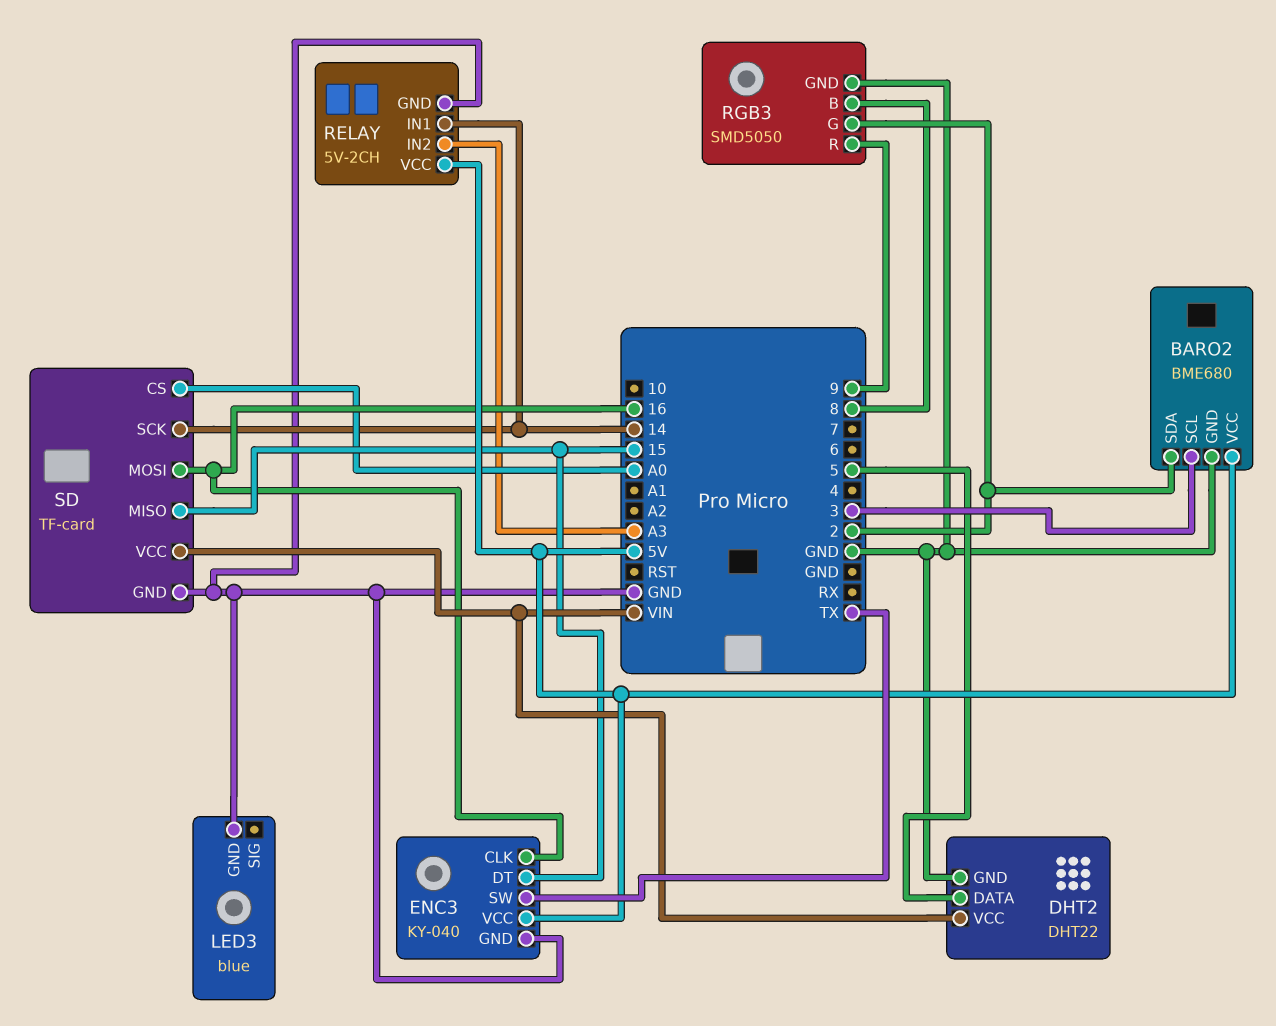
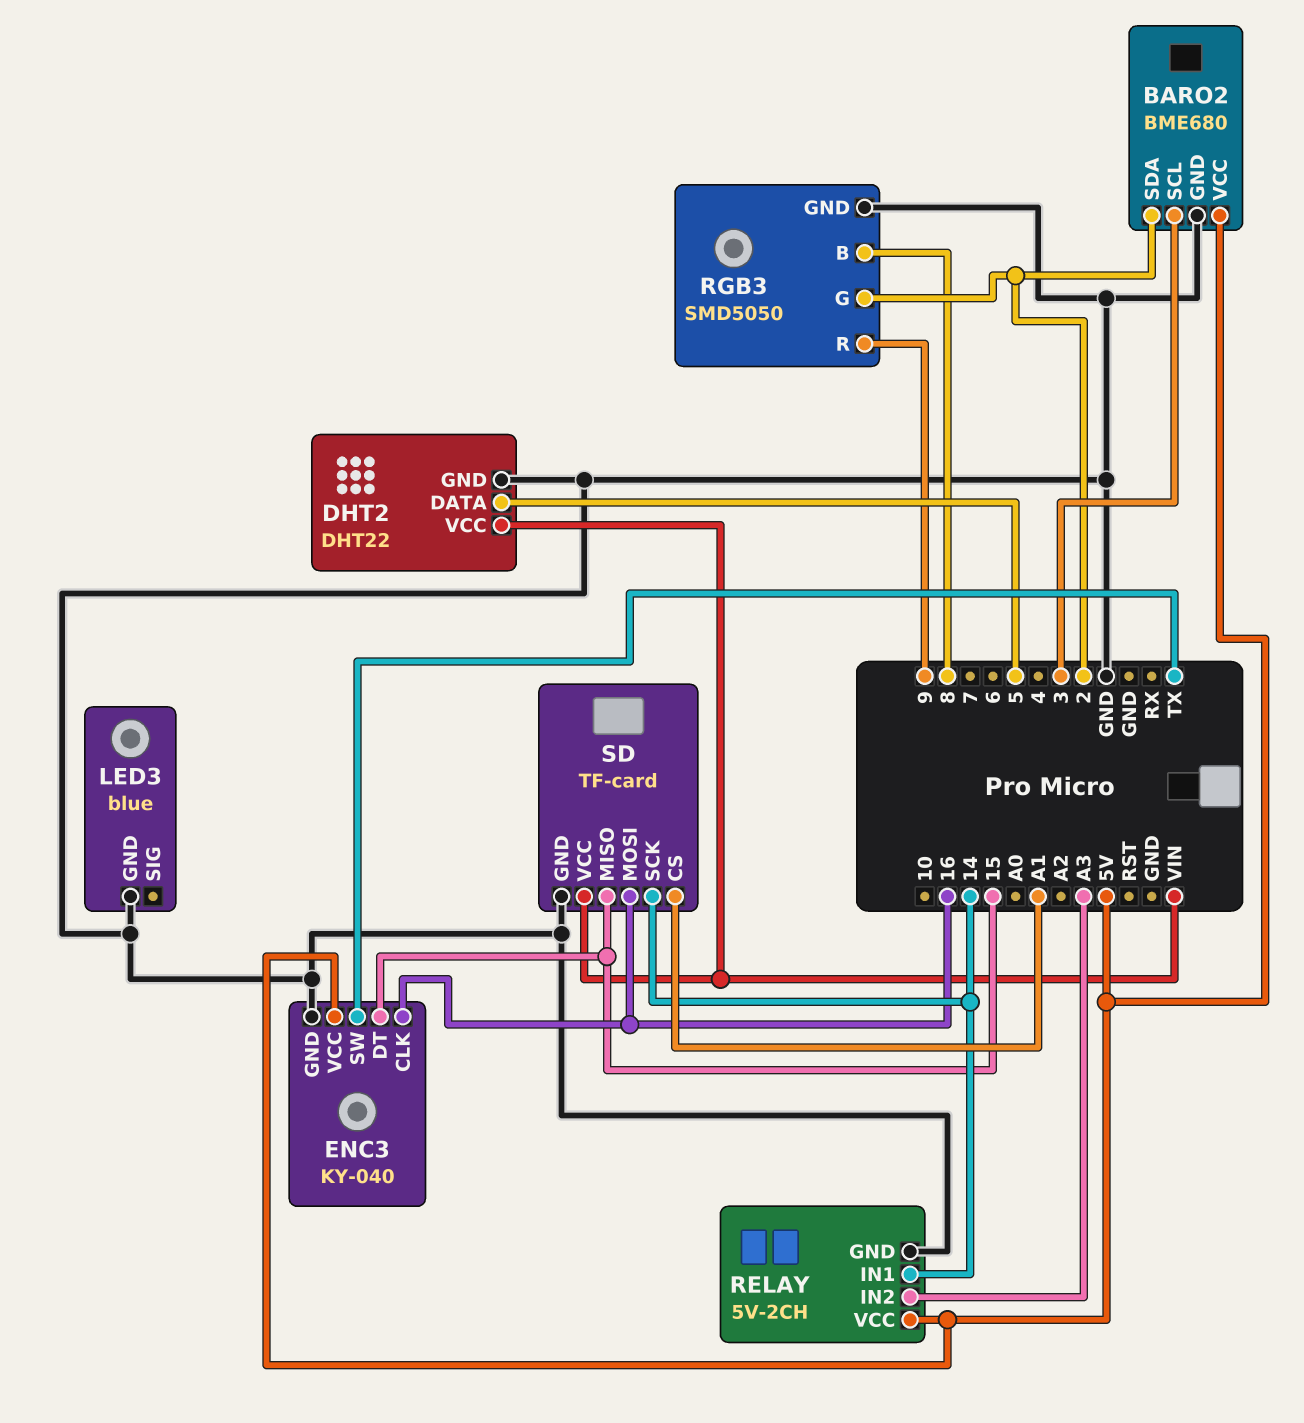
SD pin CS: A0 -> A1

